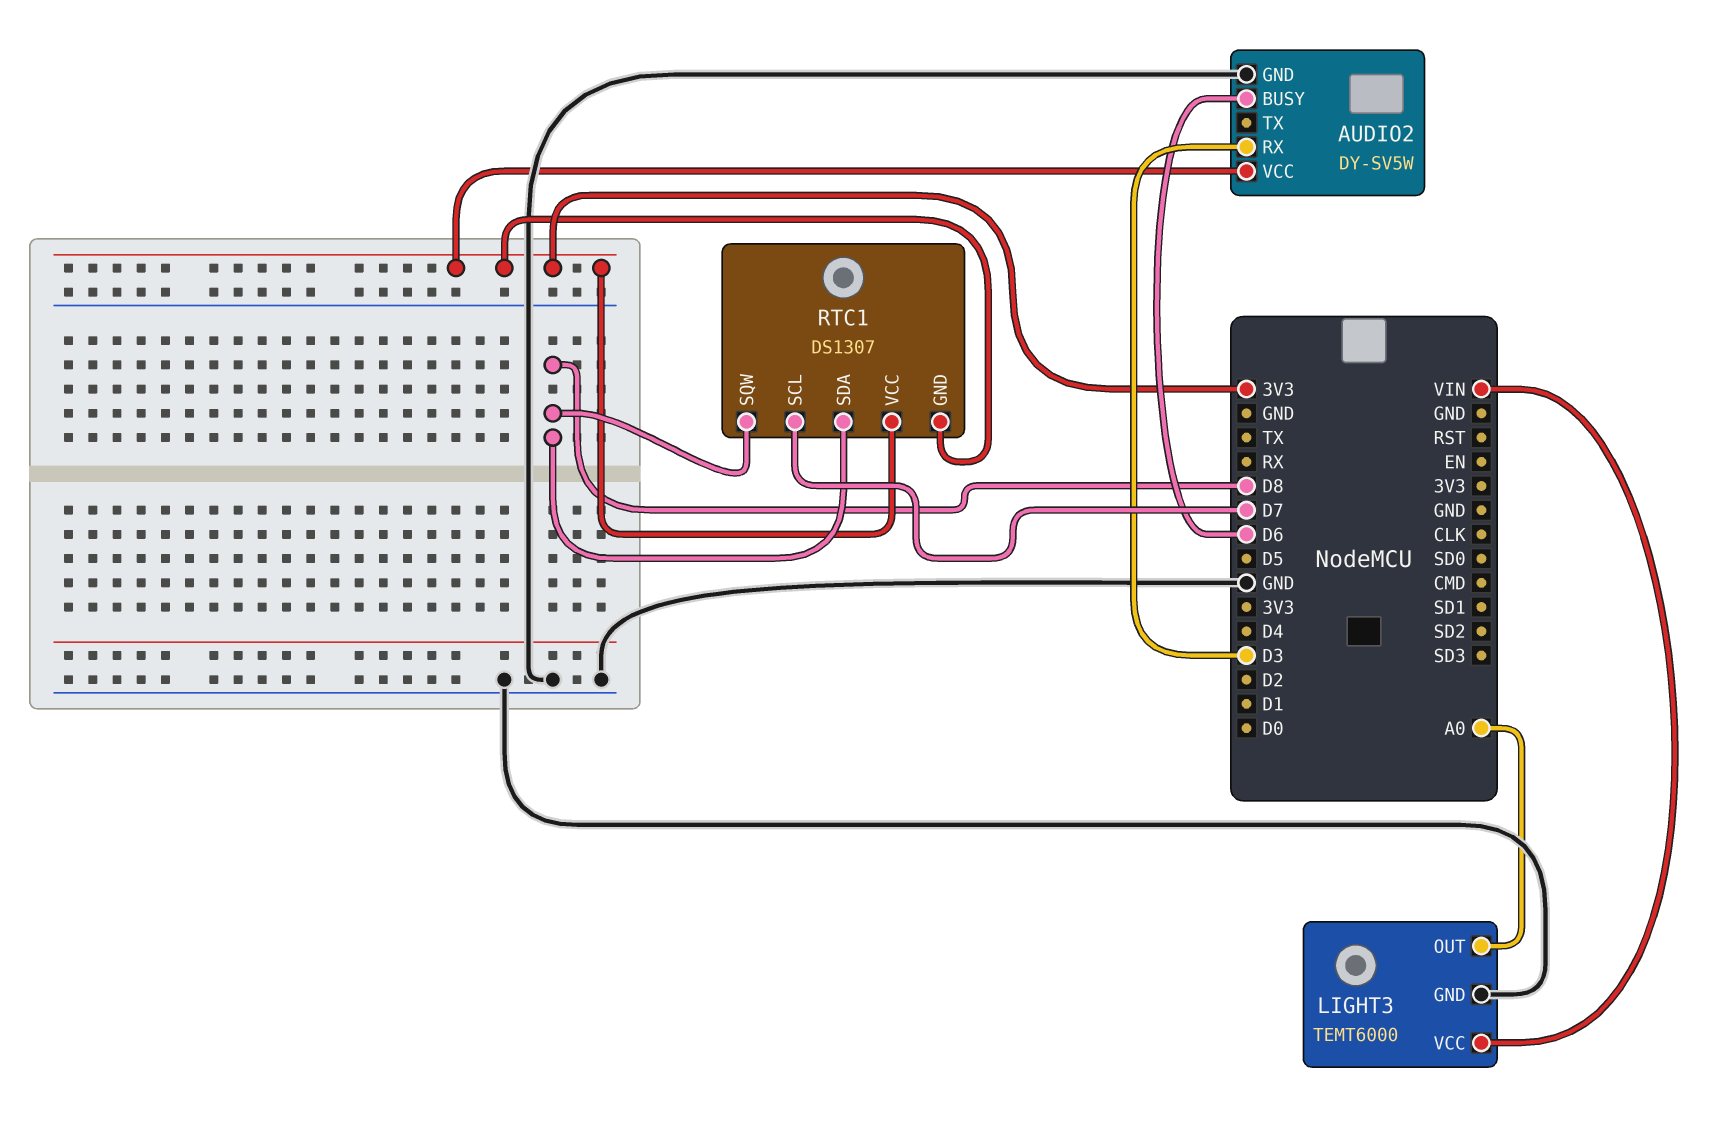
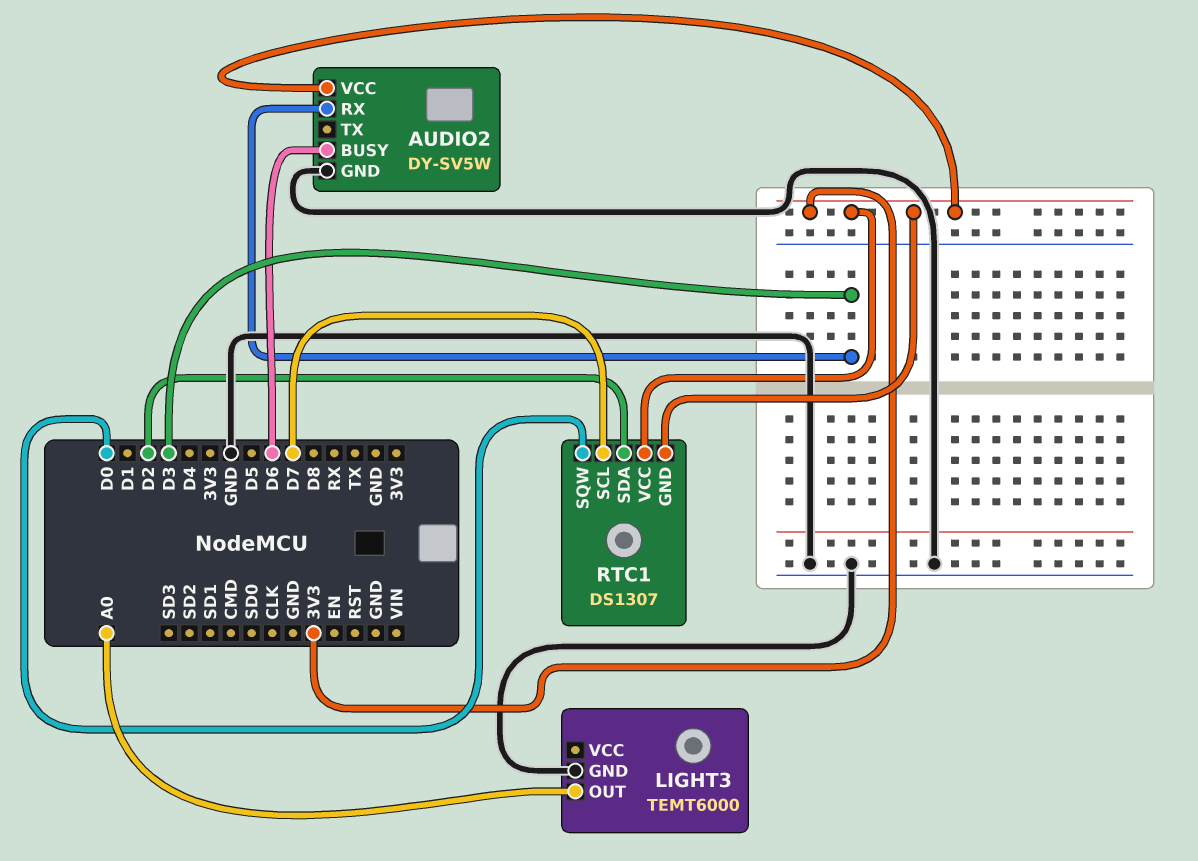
LIGHT3 pin VCC: VIN -> none
RTC1 pin SDA: D8 -> D2
RTC1 pin SQW: D8 -> D0

